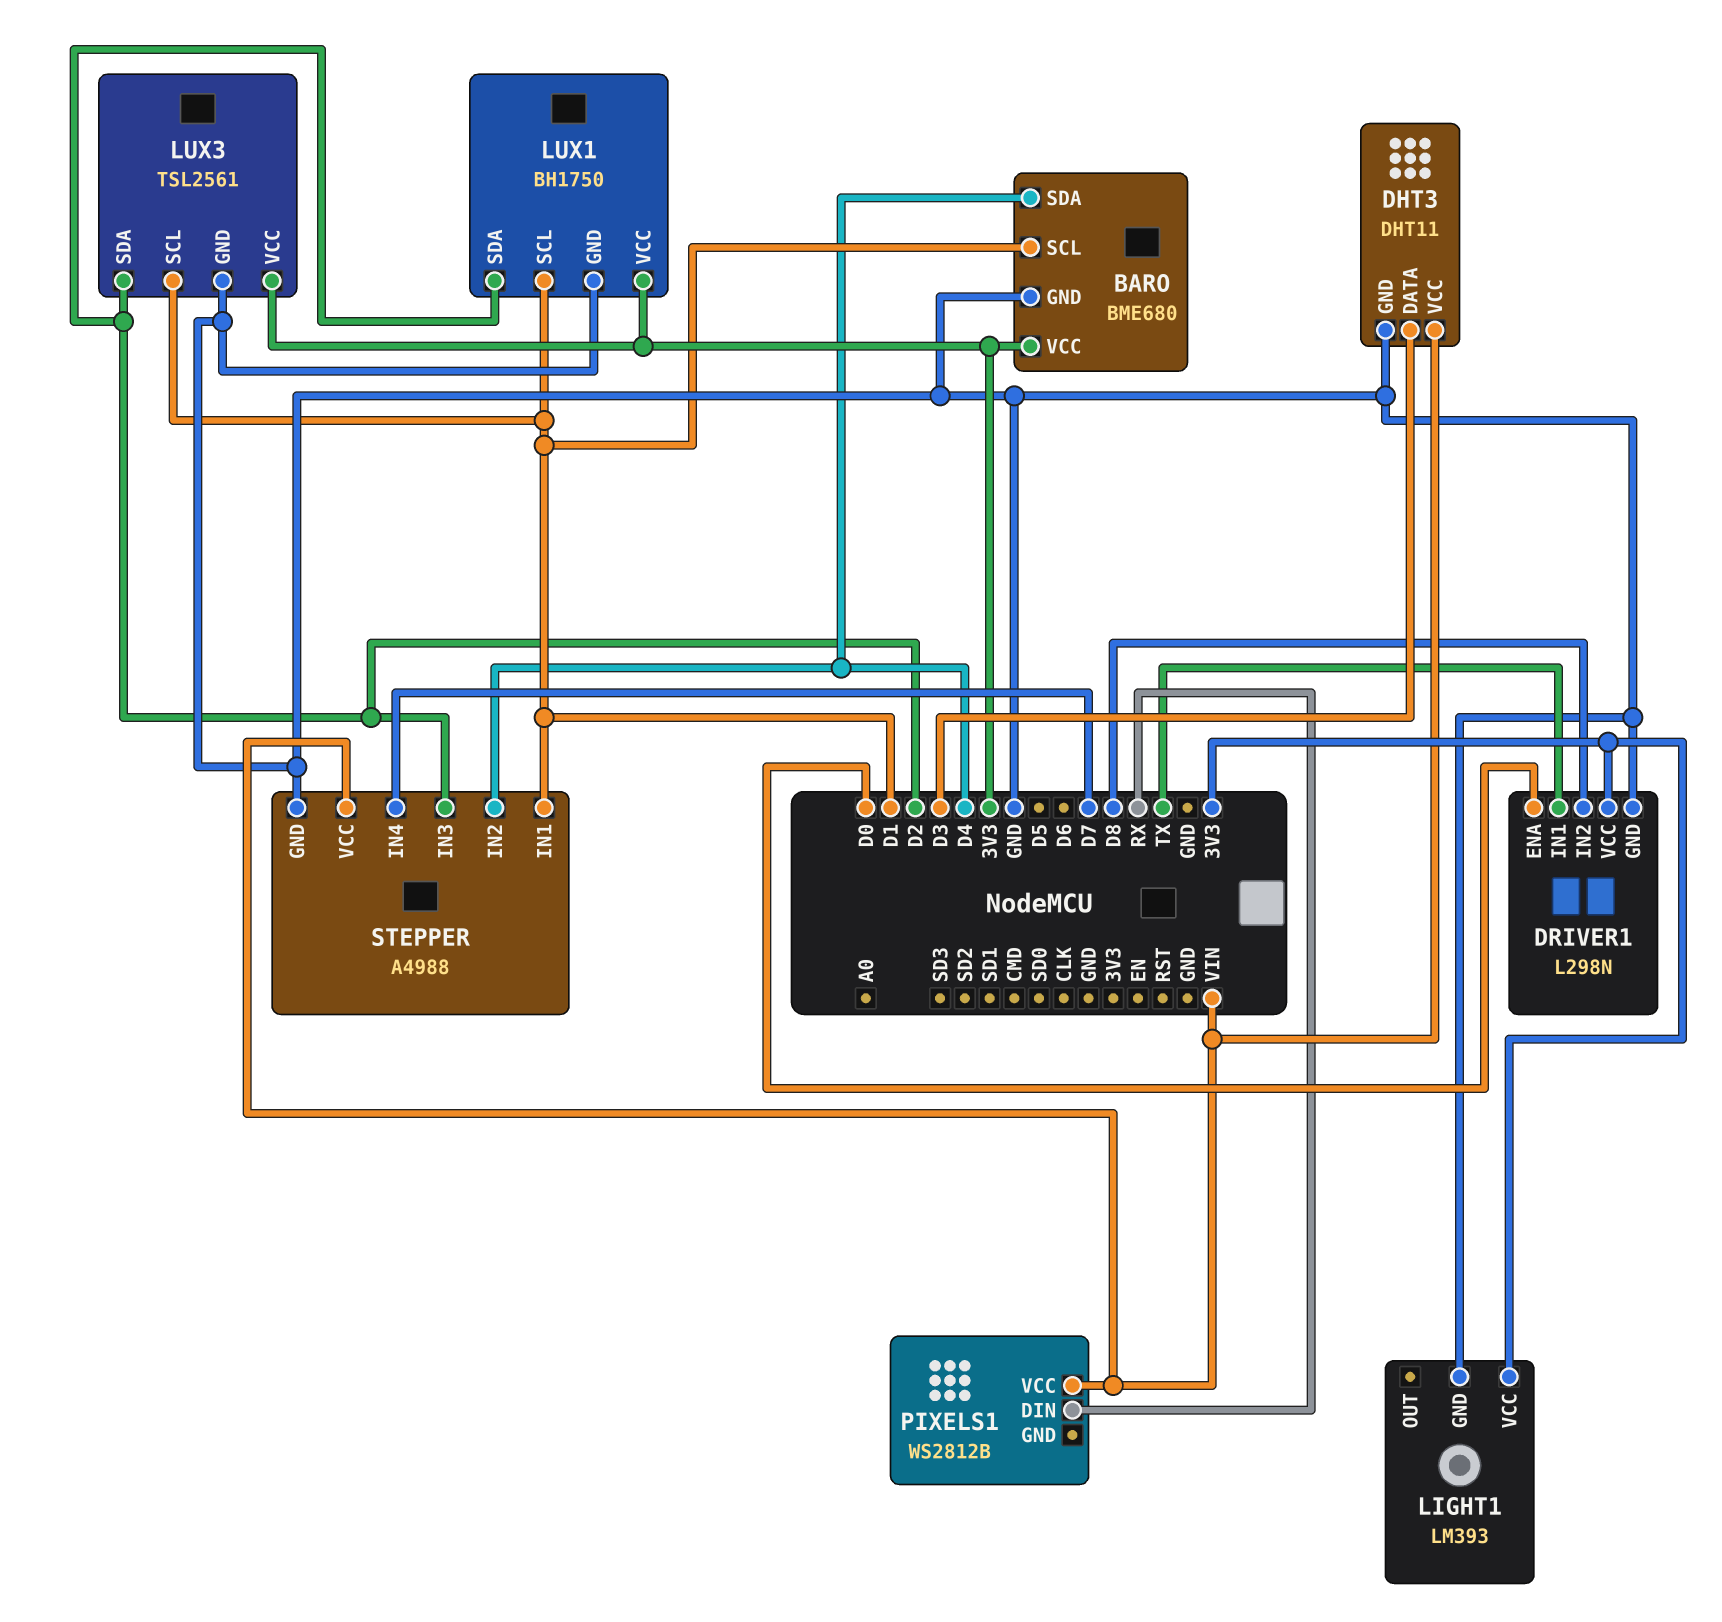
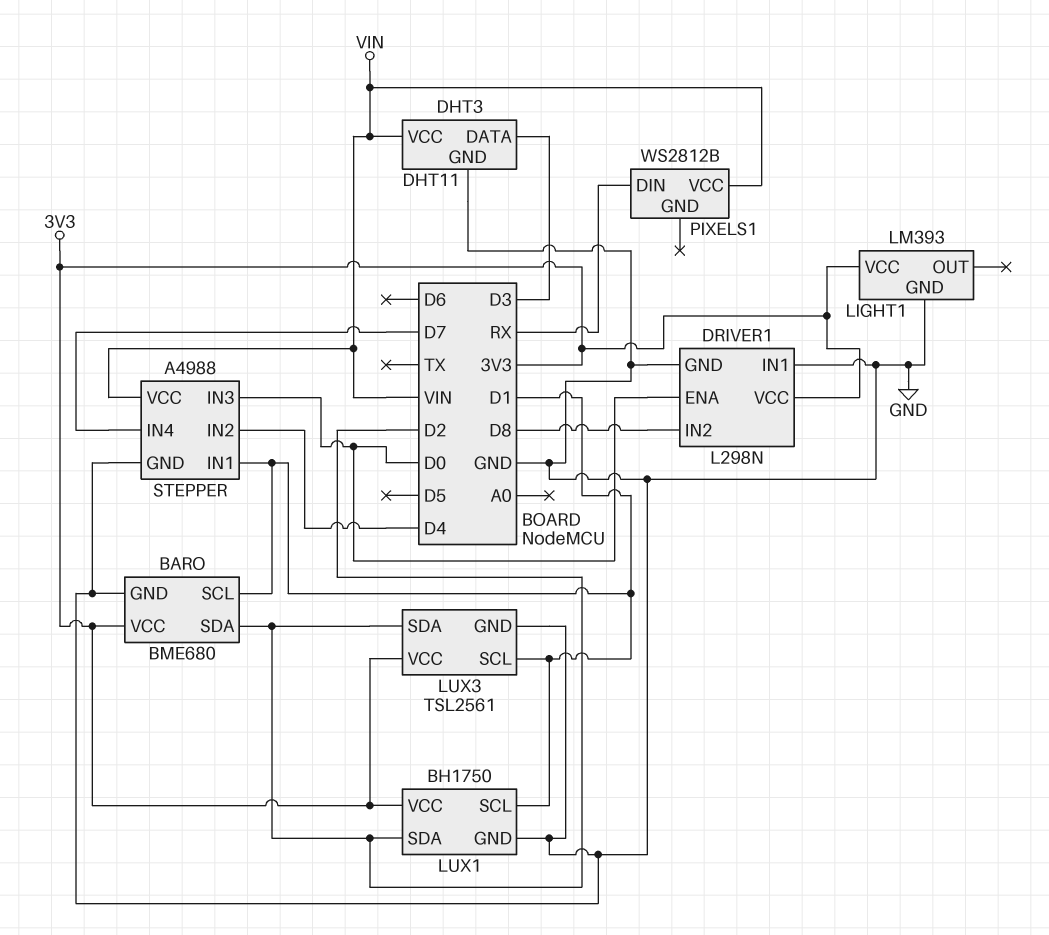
BARO pin SDA: D4 -> D2
DRIVER1 pin IN1: TX -> GND
STEPPER pin IN3: D2 -> D0

